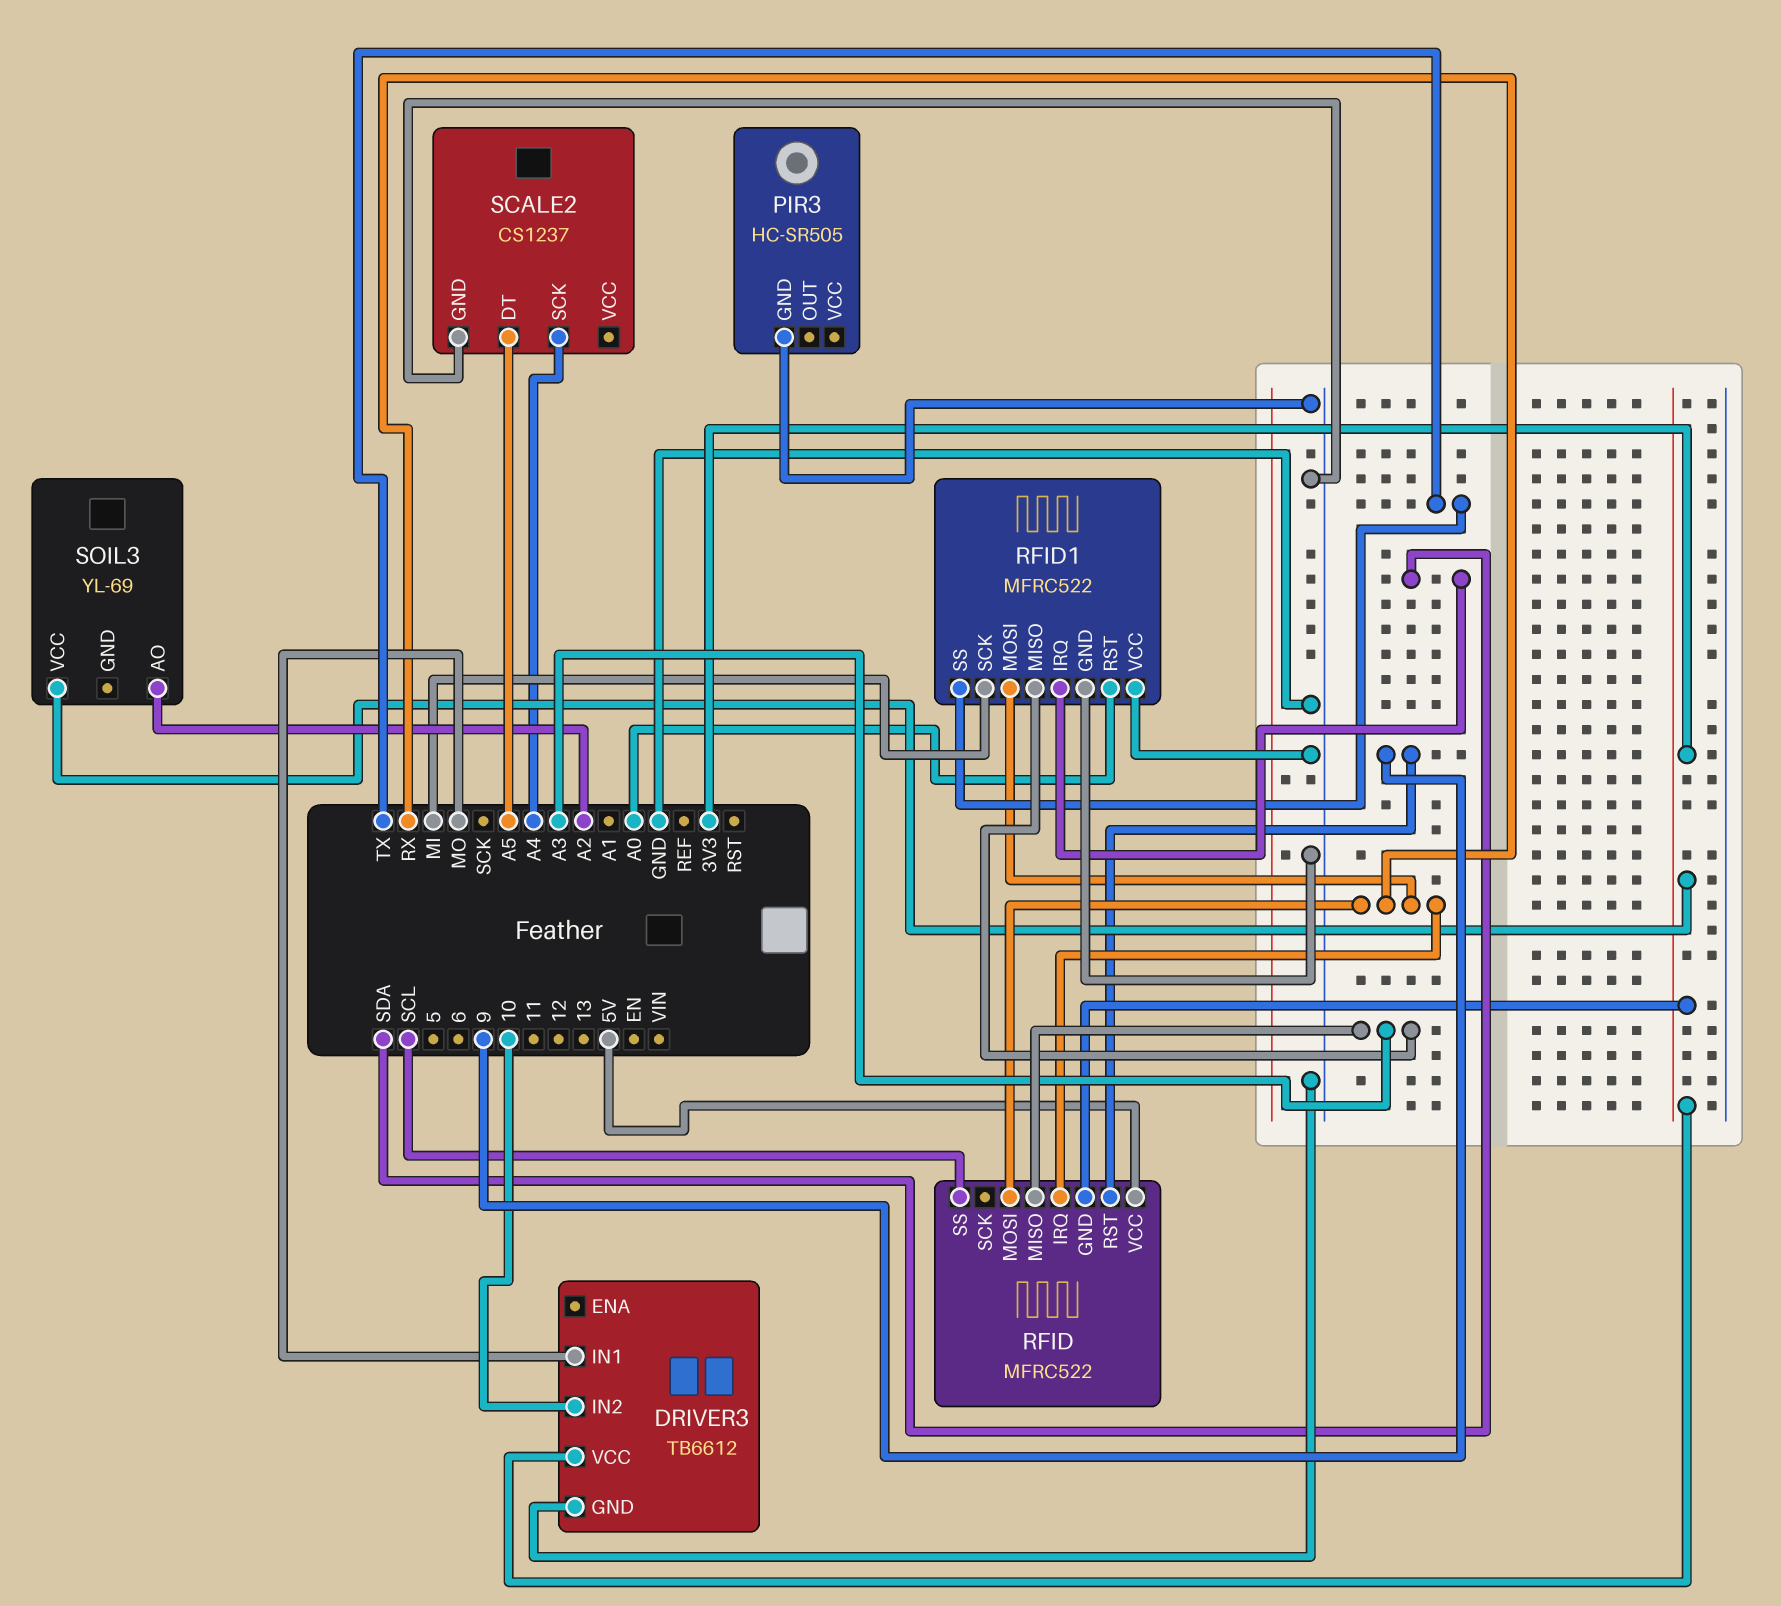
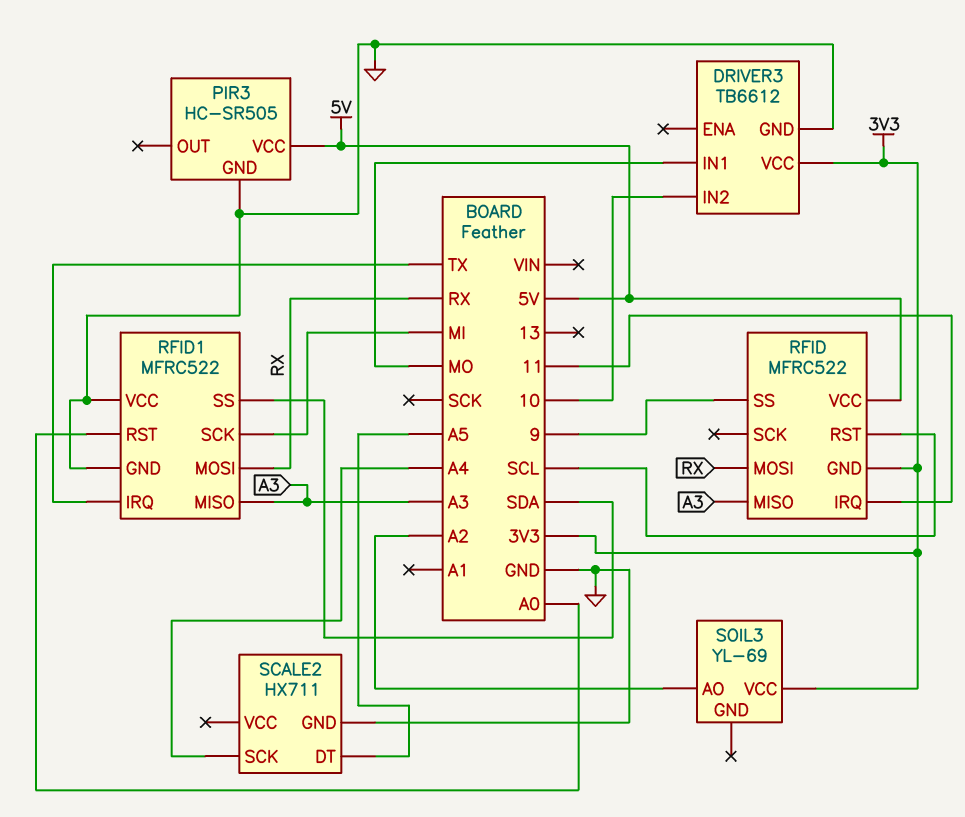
PIR3 pin VCC: none -> 5V
RFID pin IRQ: RX -> 11
RFID pin RST: 9 -> SCL
RFID pin SS: SCL -> 9
RFID1 pin IRQ: SDA -> TX
RFID1 pin SS: TX -> SDA
SCALE2: CS1237 -> HX711

